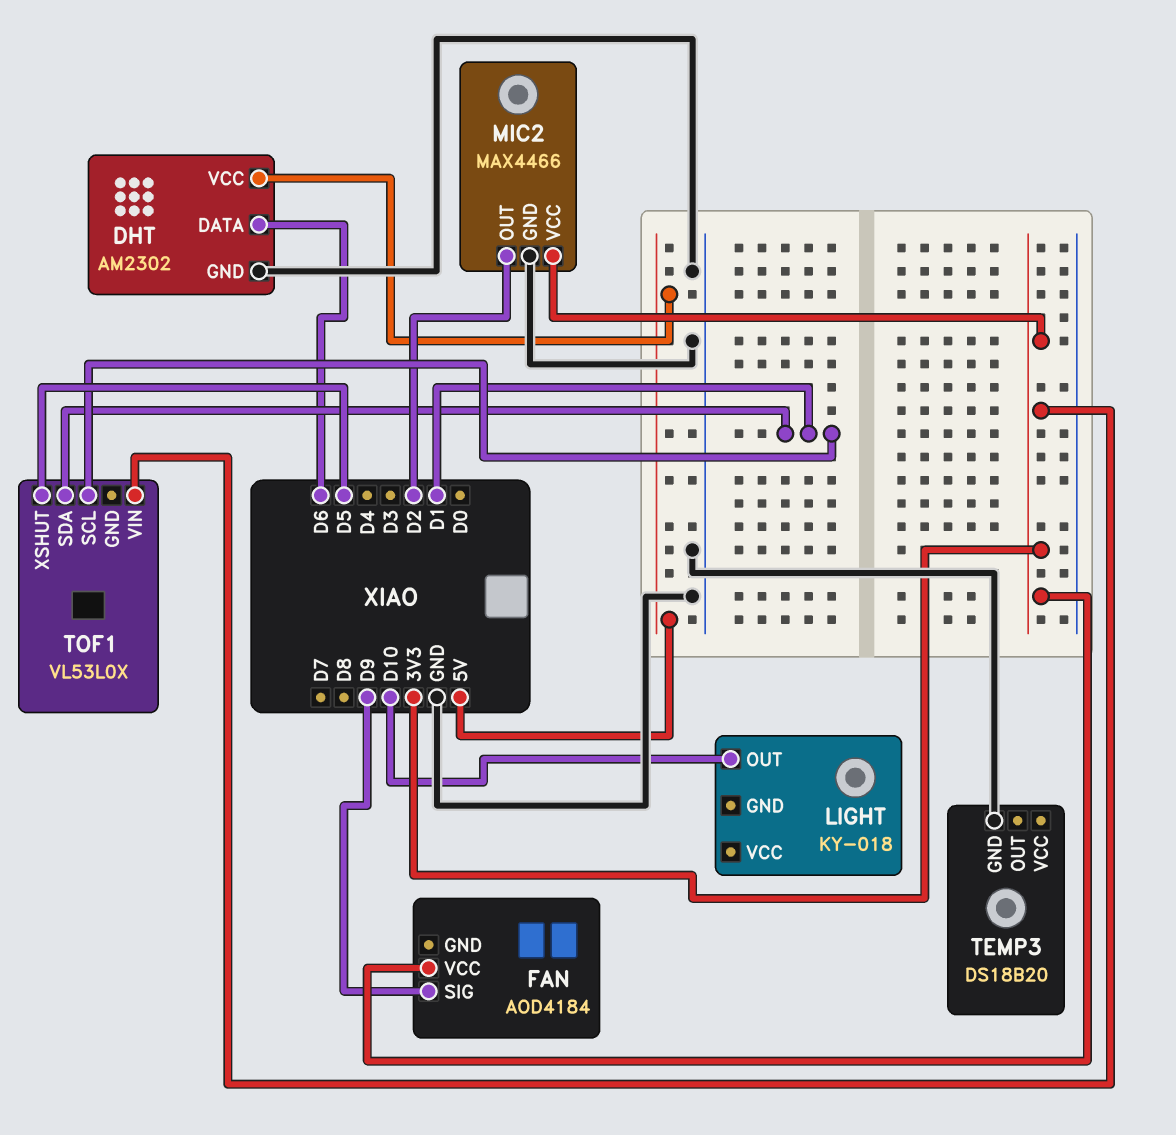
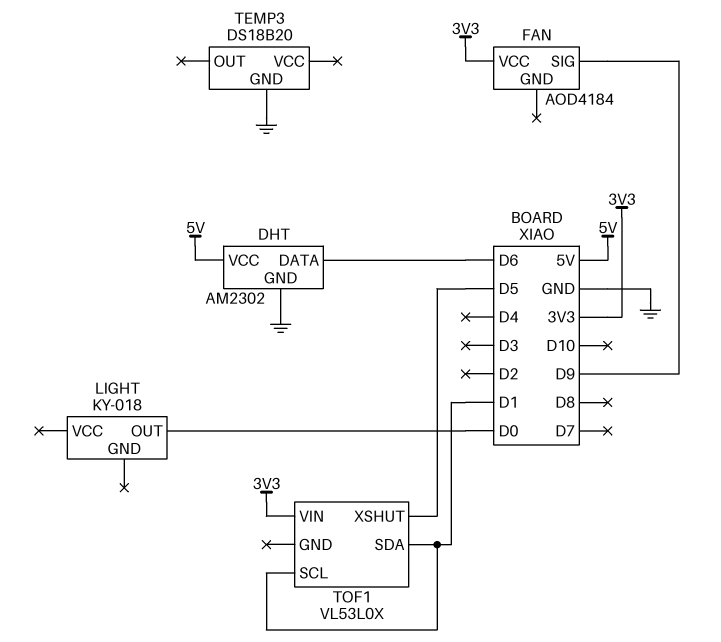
LIGHT pin OUT: D10 -> D0
MIC2: MAX4466 -> none
MIC2 pin GND: GND -> none
MIC2 pin OUT: D2 -> none
MIC2 pin VCC: 3V3 -> none

